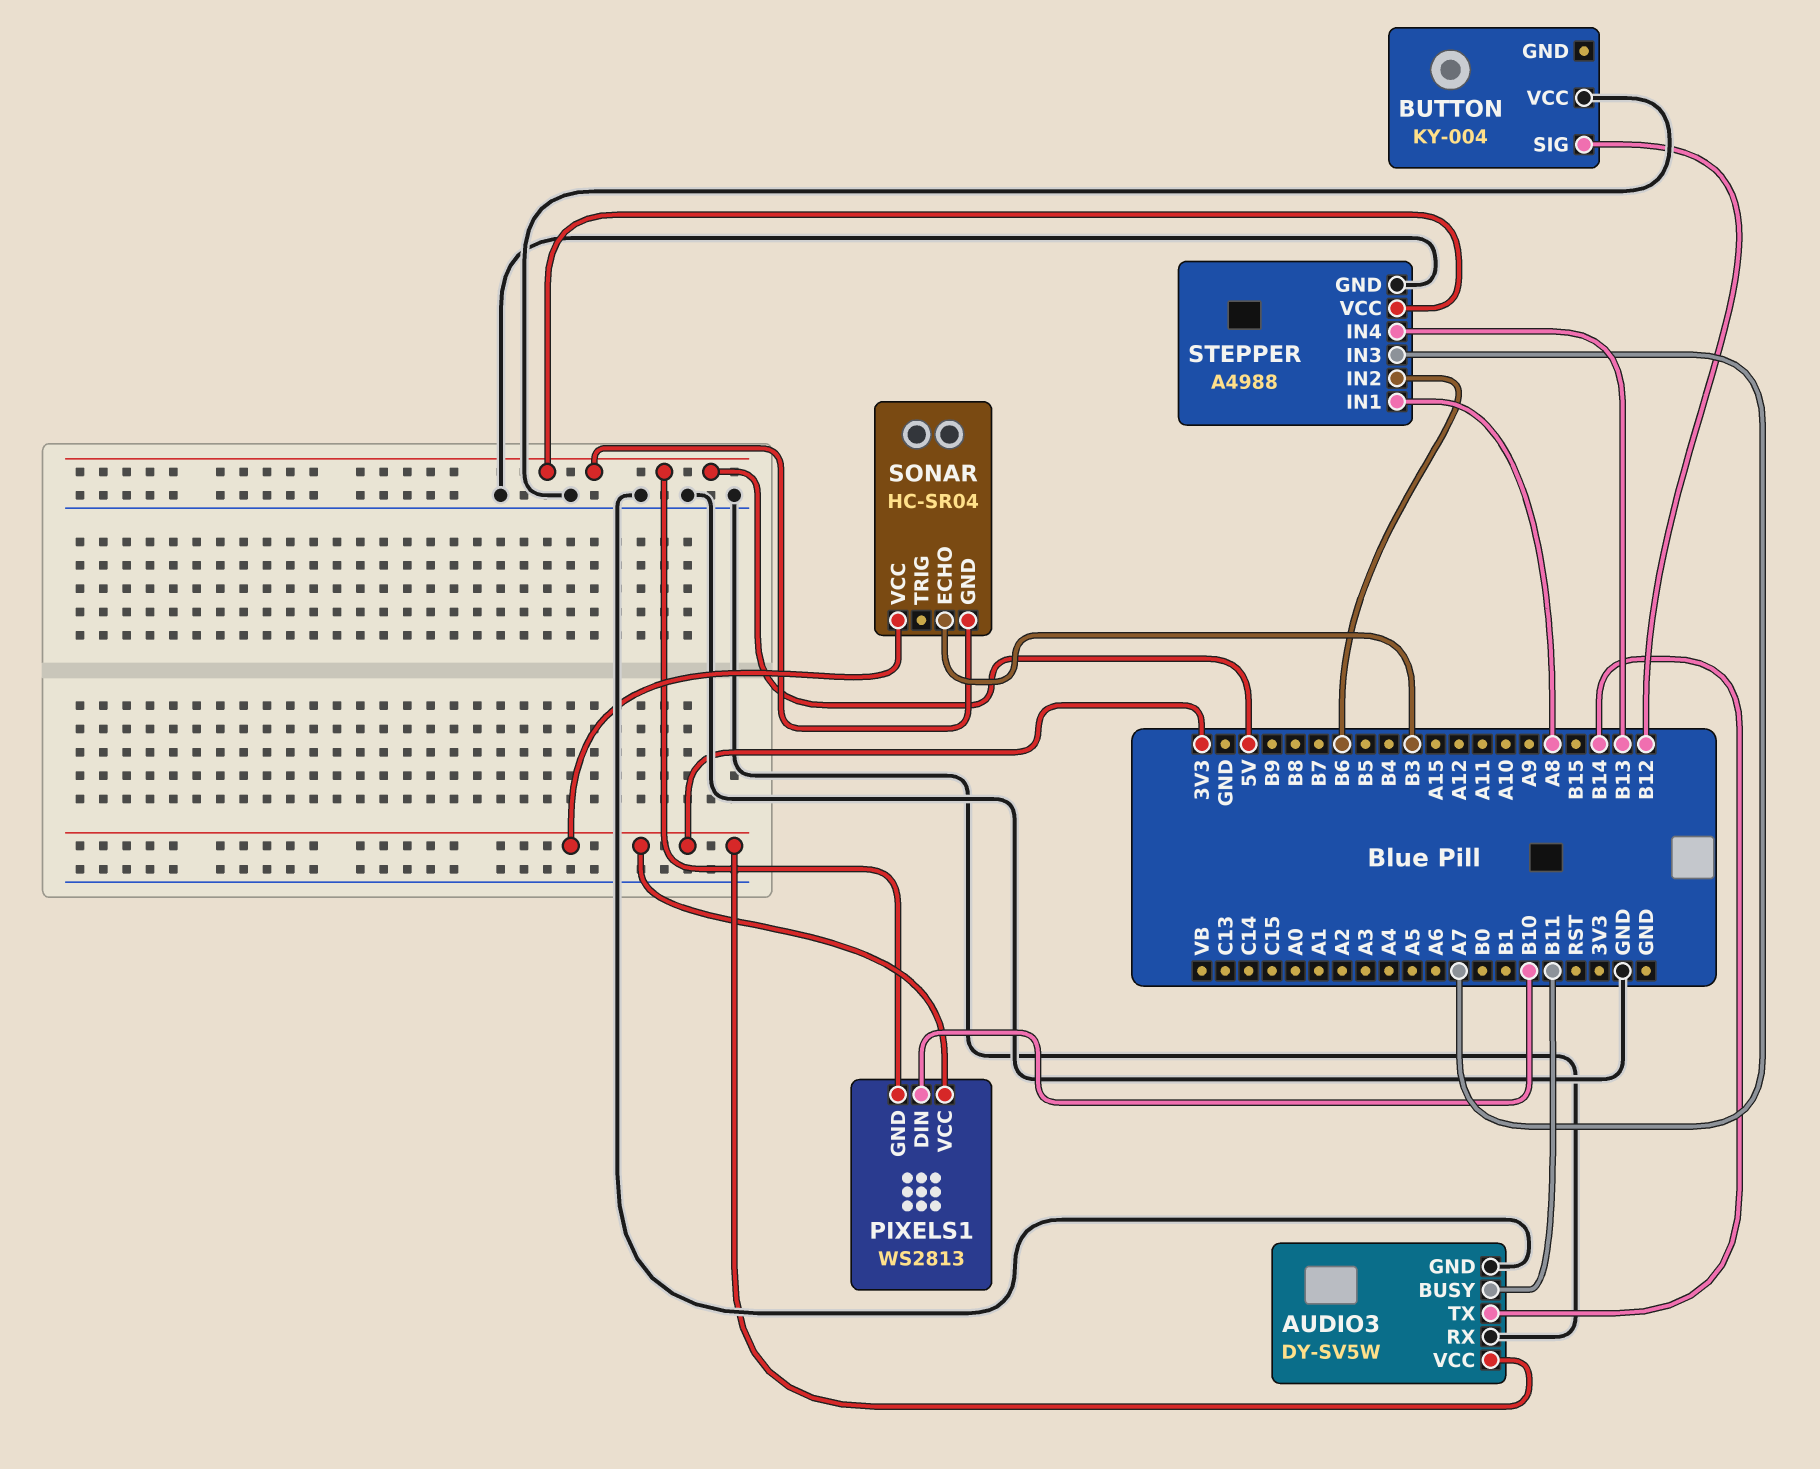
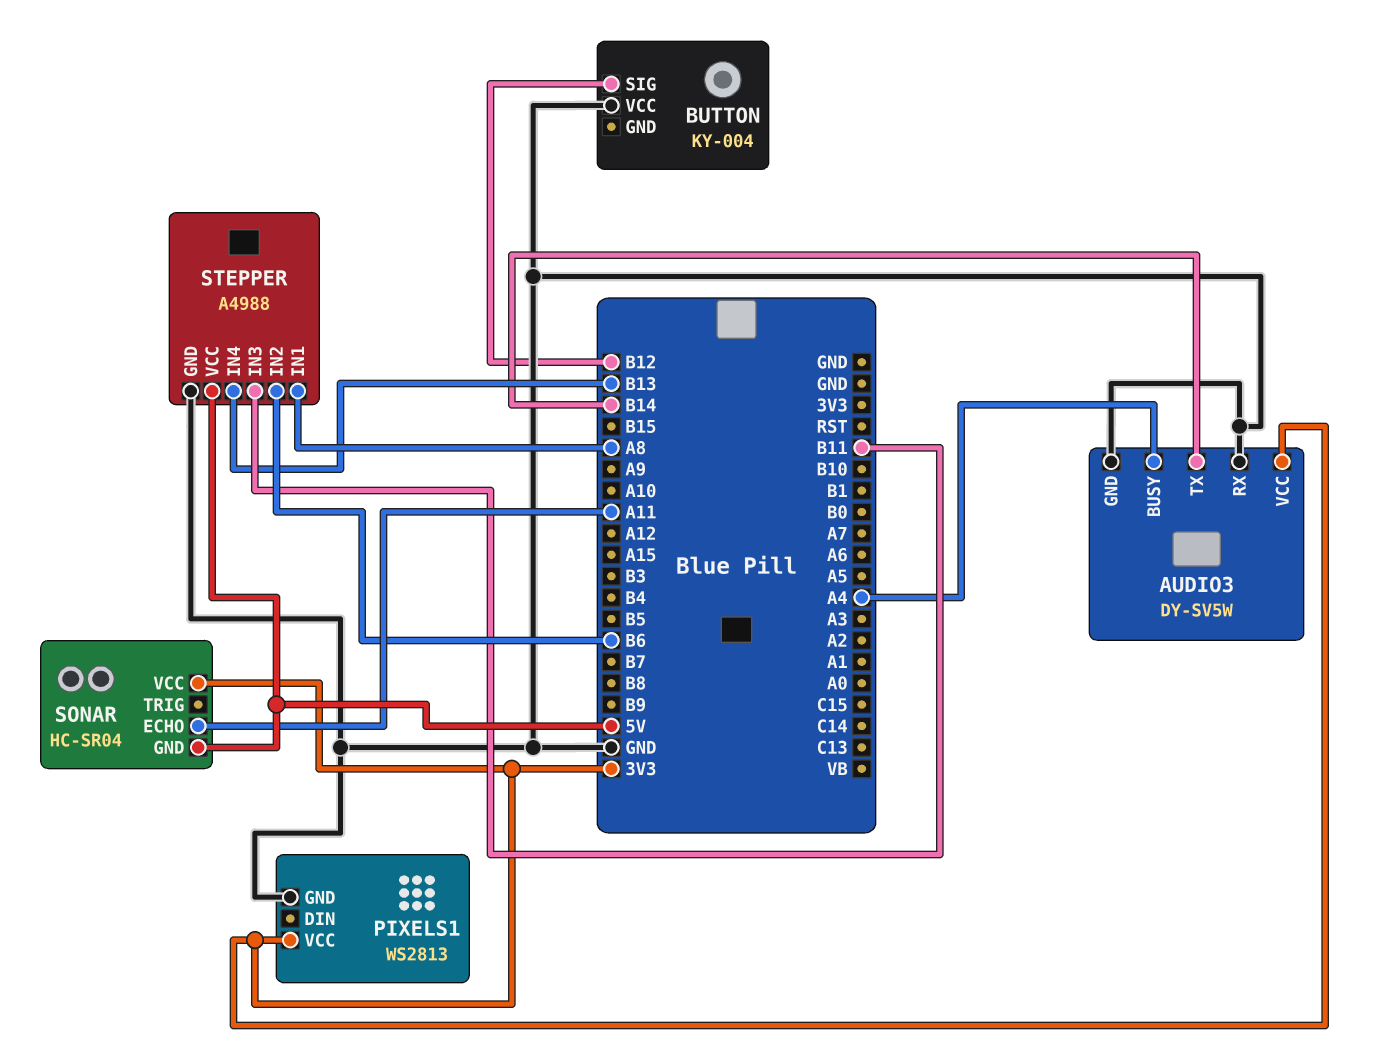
AUDIO3 pin BUSY: B11 -> A4
PIXELS1 pin DIN: B10 -> none
PIXELS1 pin GND: 5V -> GND
SONAR pin ECHO: B3 -> A11
STEPPER pin IN3: A7 -> B11

